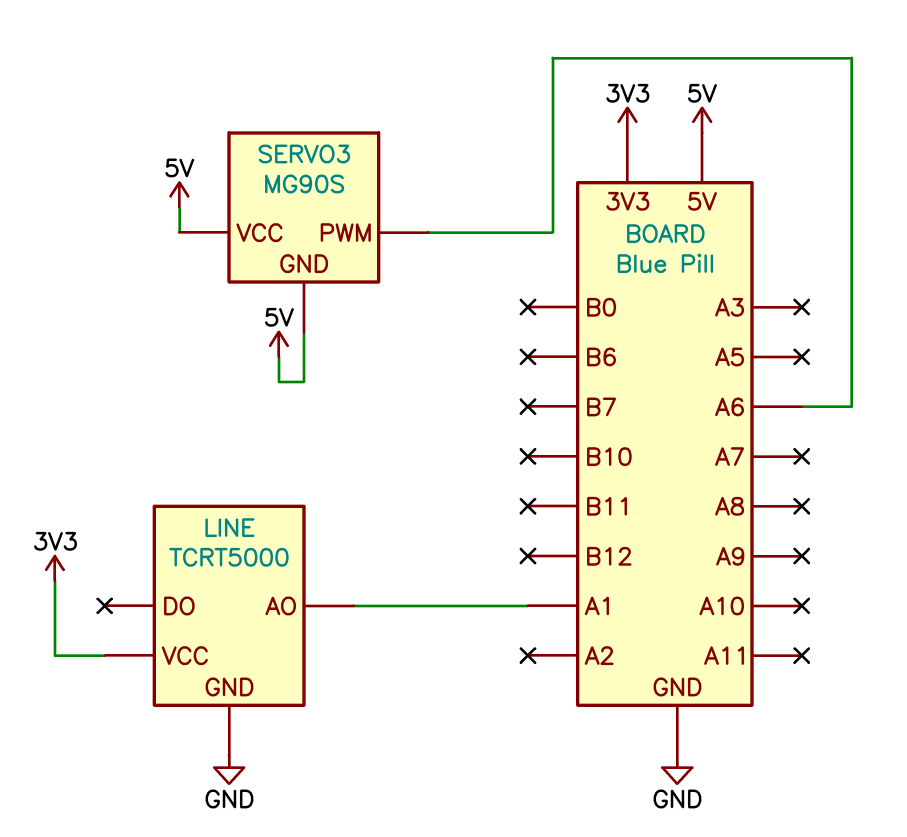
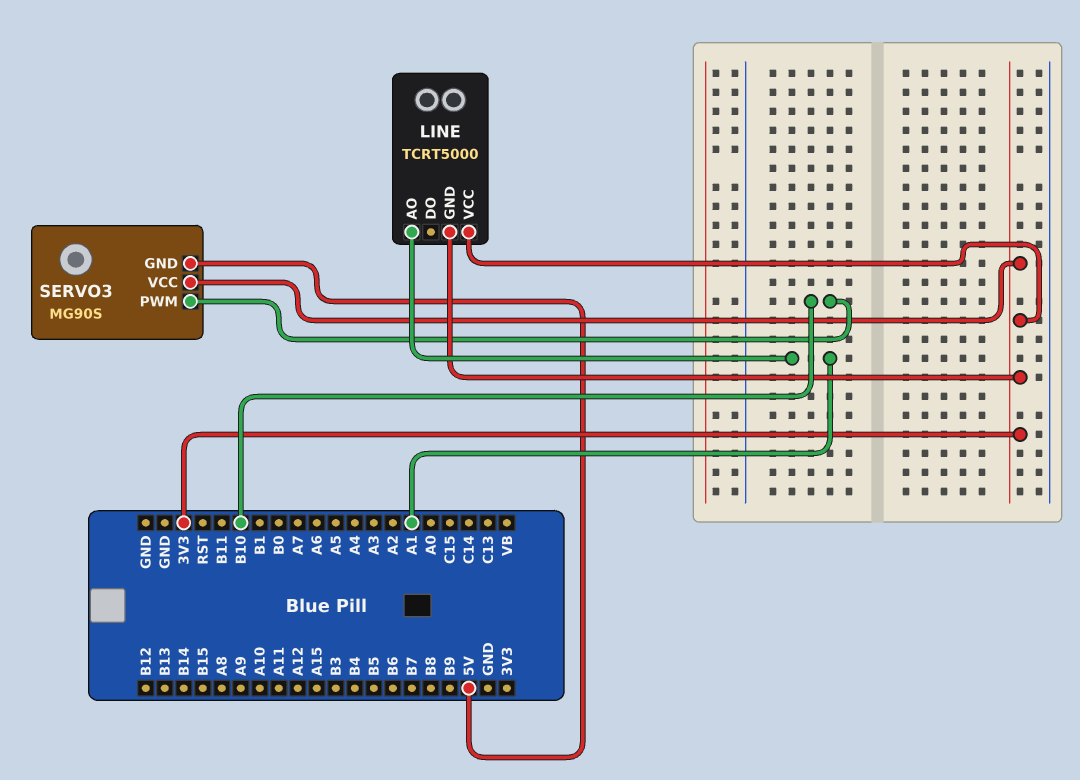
LINE pin GND: GND -> 3V3
SERVO3 pin PWM: A6 -> B10
SERVO3 pin VCC: 5V -> 3V3

